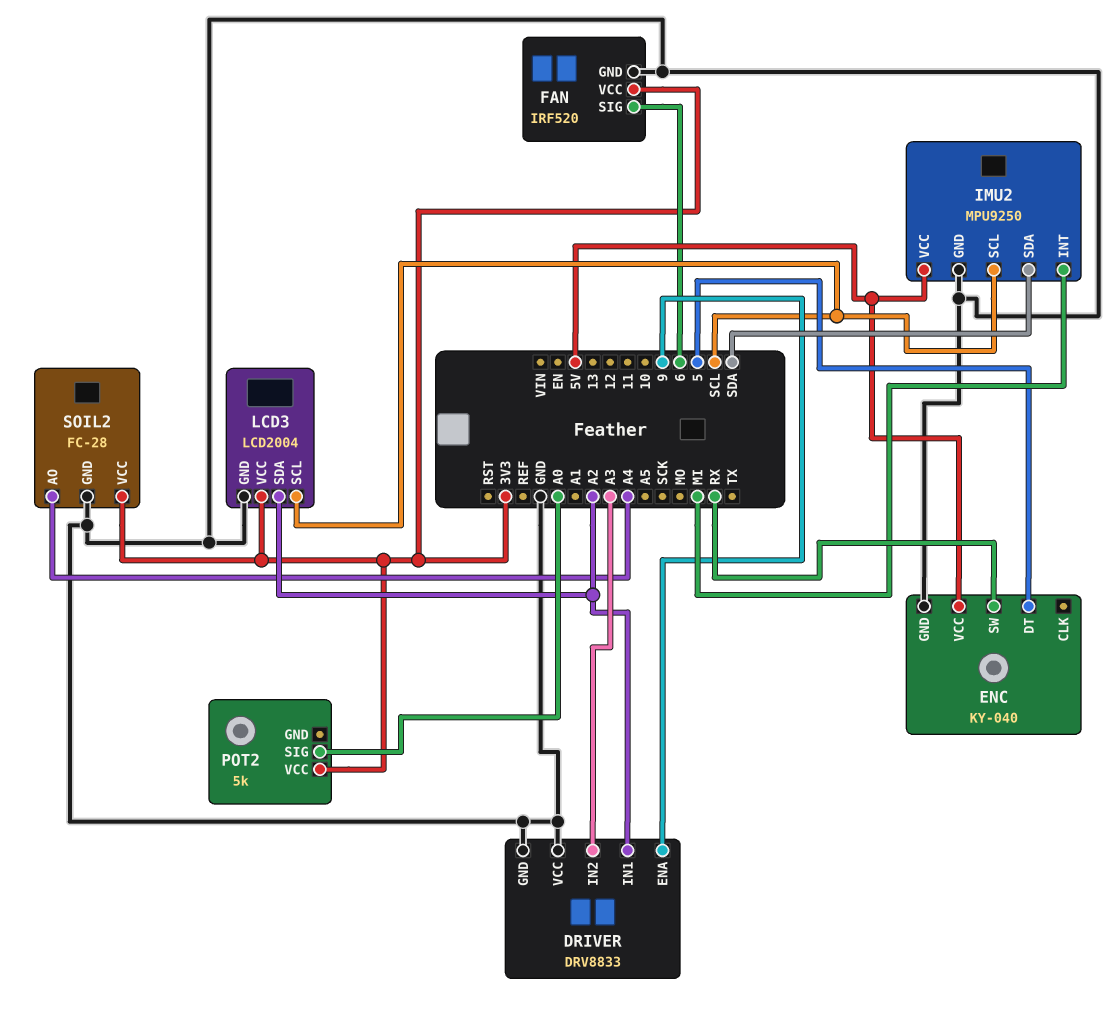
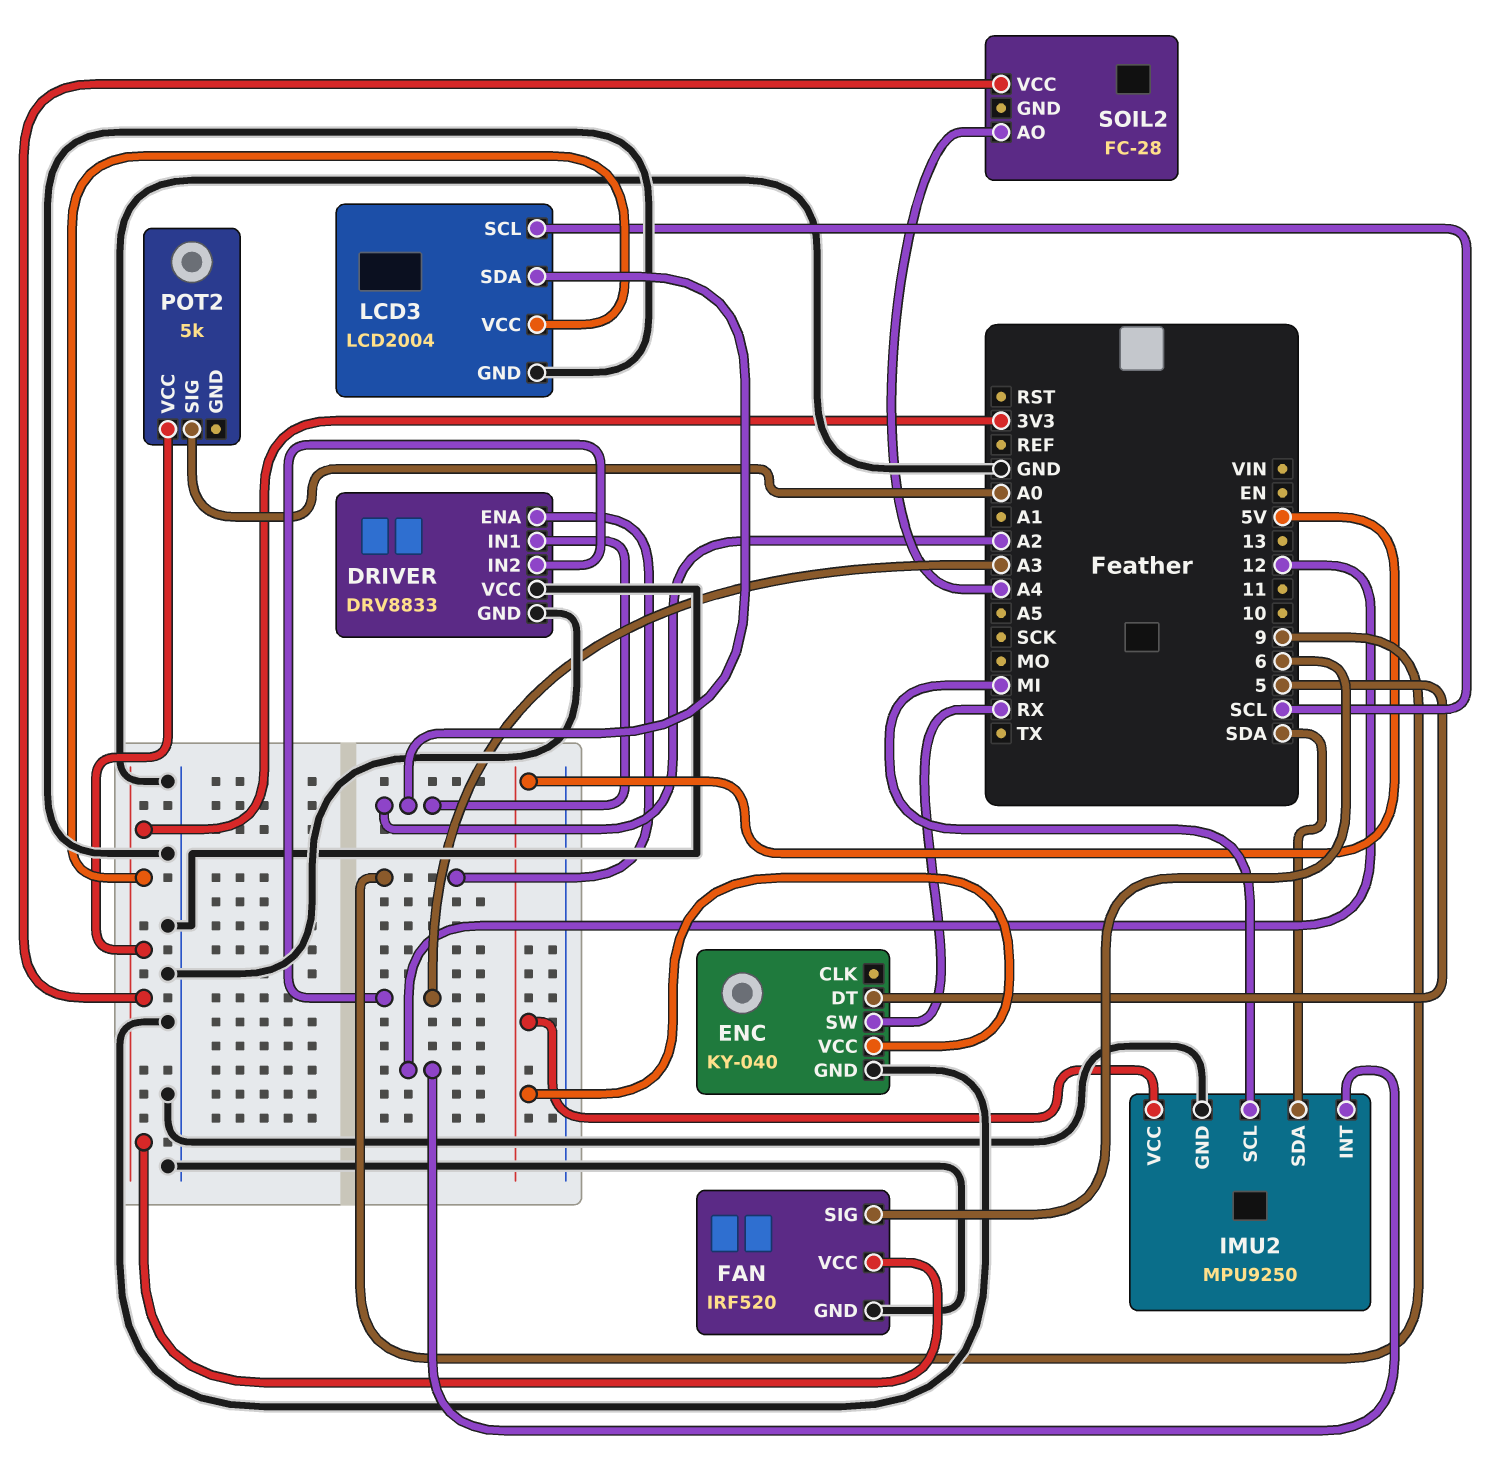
IMU2 pin INT: MI -> 12
IMU2 pin SCL: SCL -> MI
SOIL2 pin GND: GND -> none

